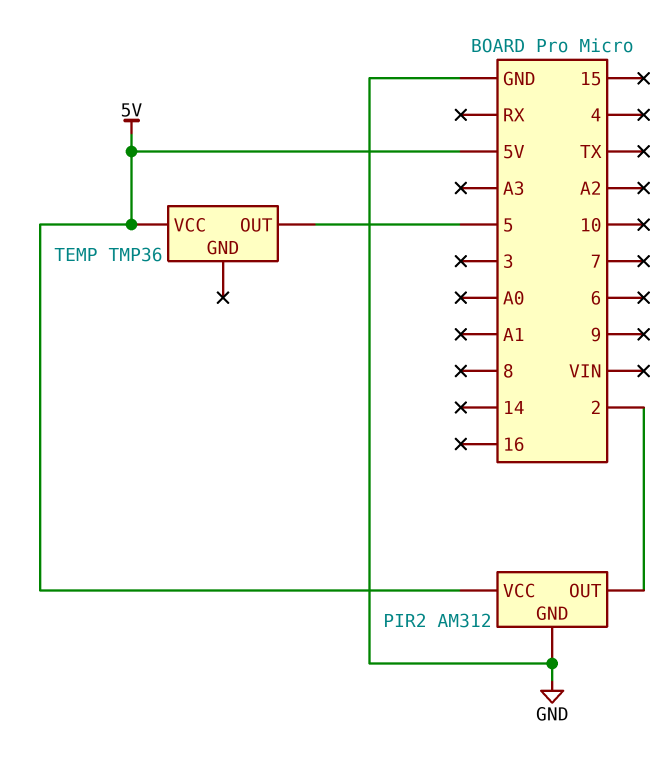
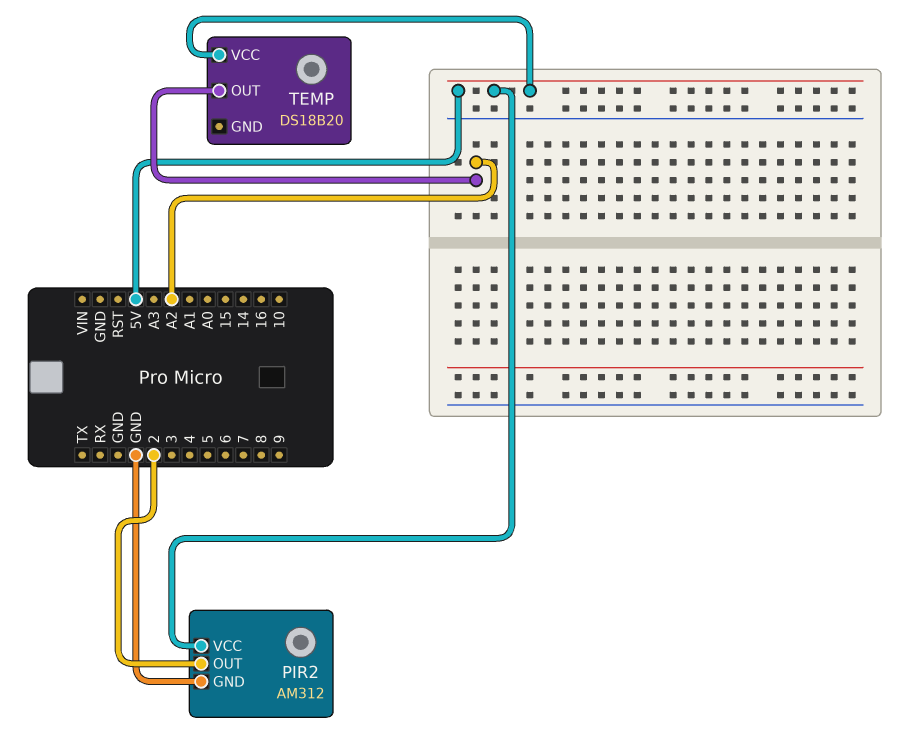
TEMP: TMP36 -> DS18B20
TEMP pin OUT: 5 -> A2

